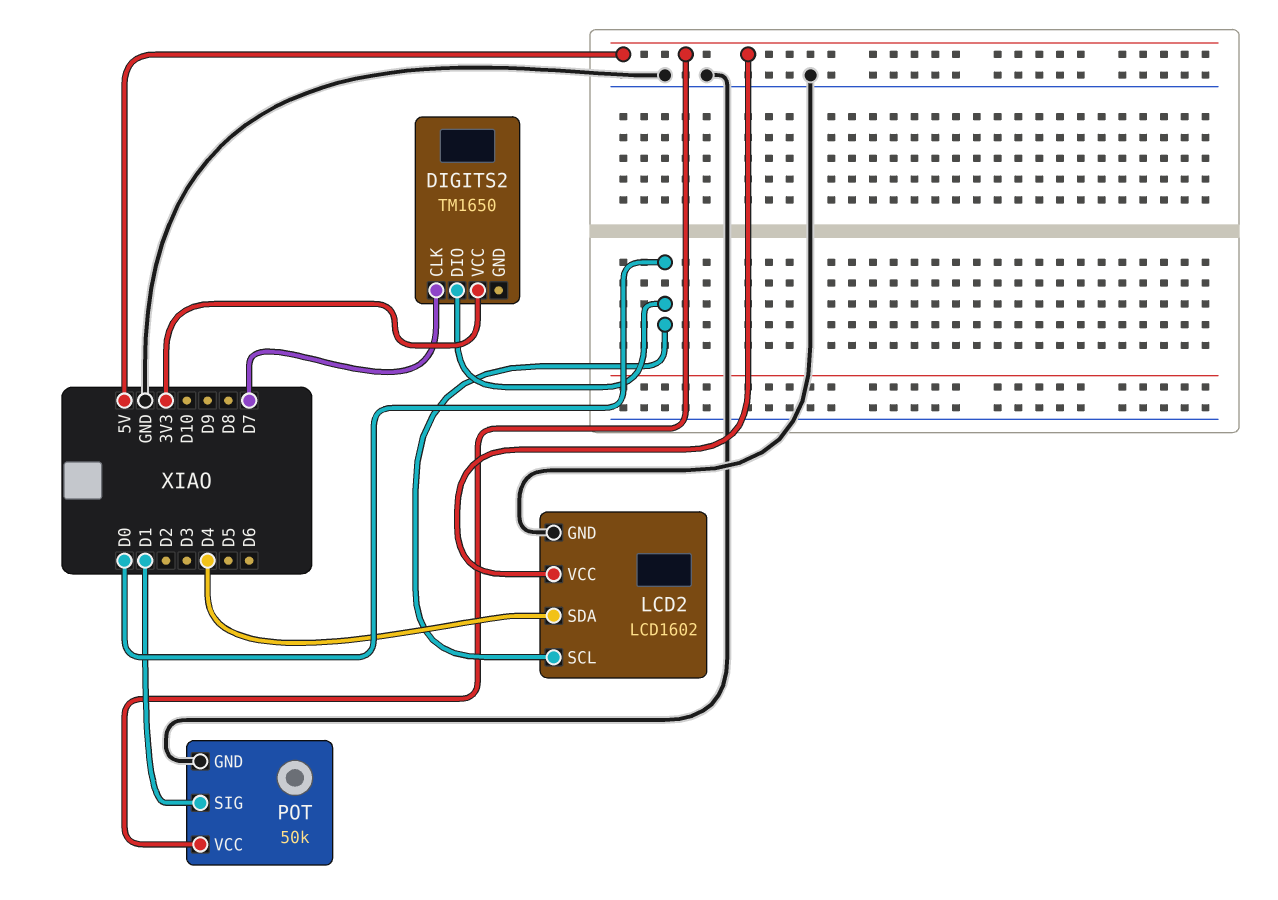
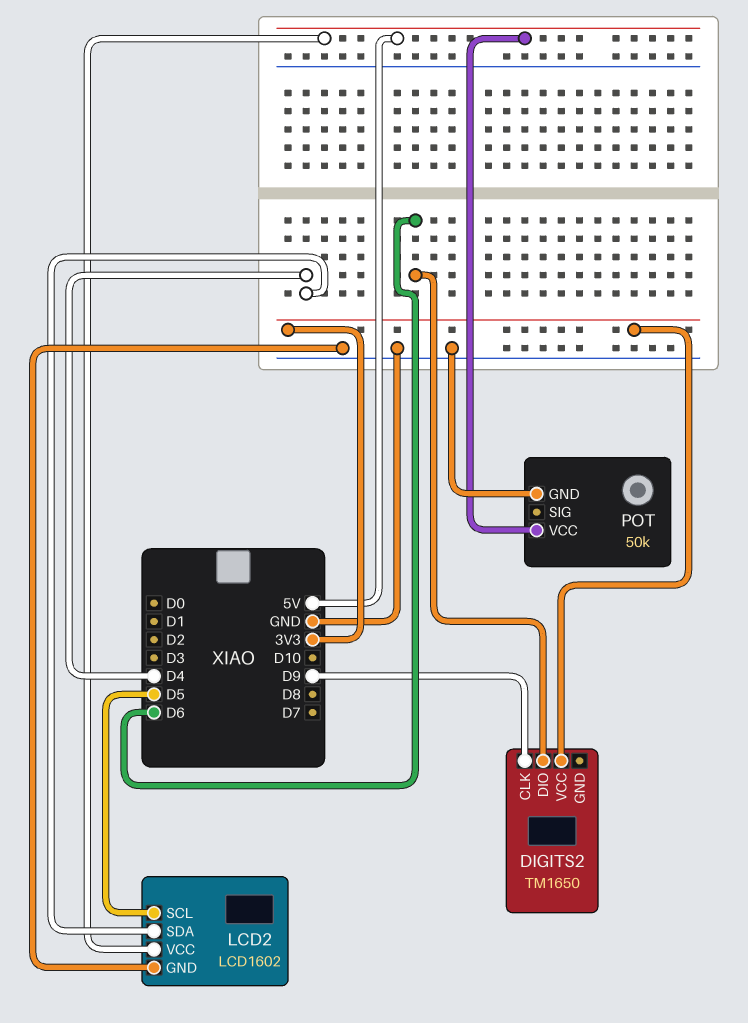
DIGITS2 pin CLK: D7 -> D9
DIGITS2 pin DIO: D0 -> D6
LCD2 pin SCL: D0 -> D5
POT pin SIG: D1 -> none

